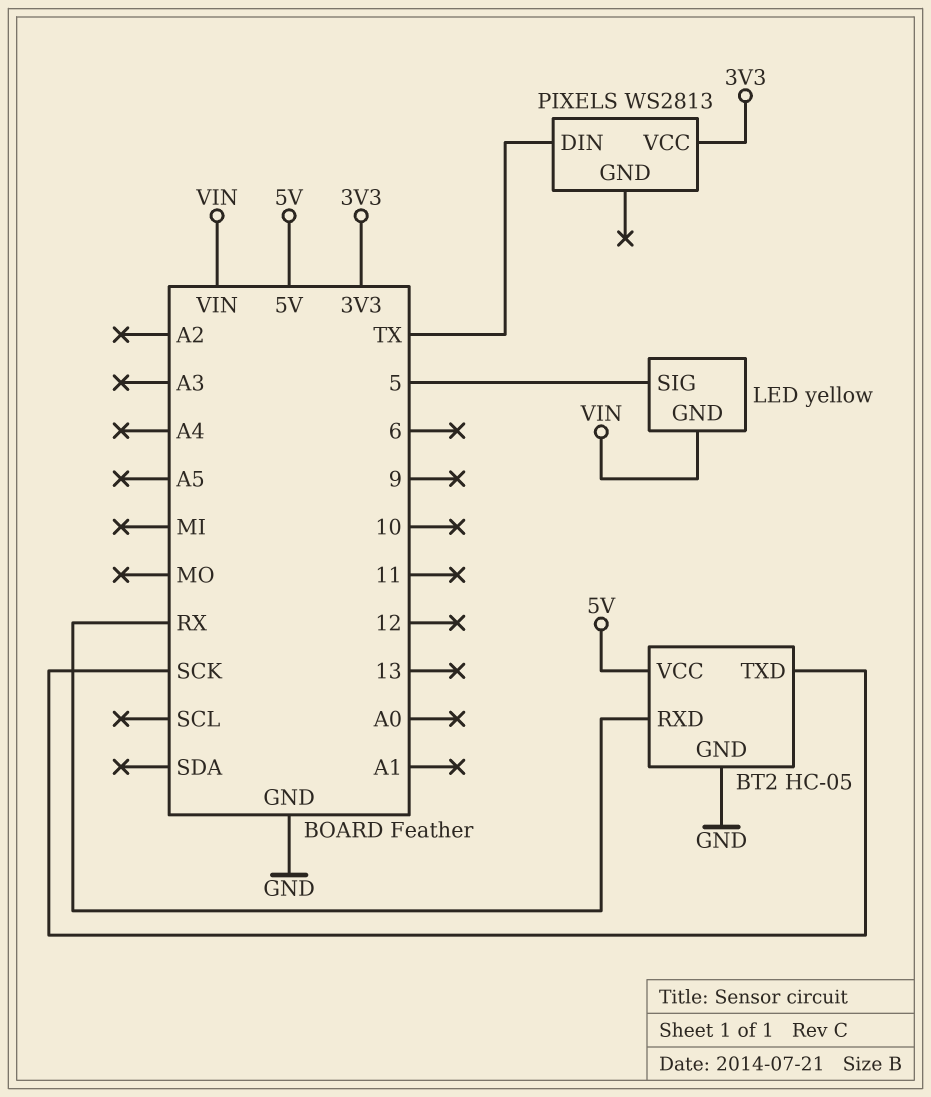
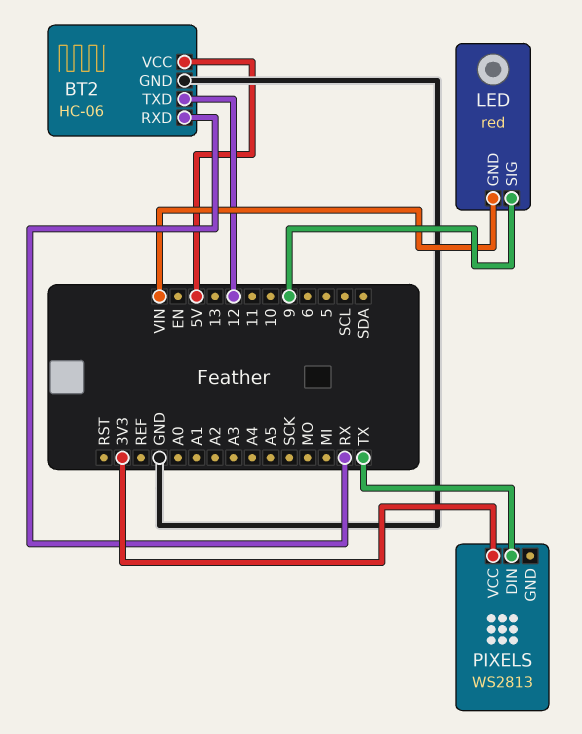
BT2: HC-05 -> HC-06
BT2 pin TXD: SCK -> 12
LED: yellow -> red
LED pin SIG: 5 -> 9

